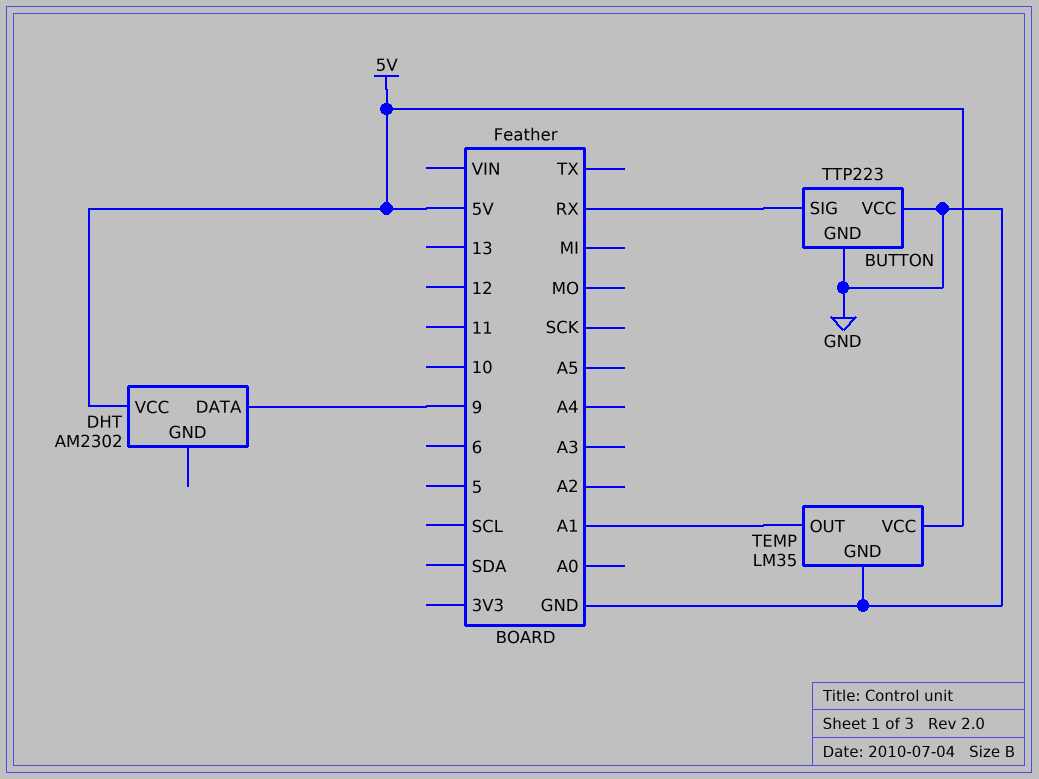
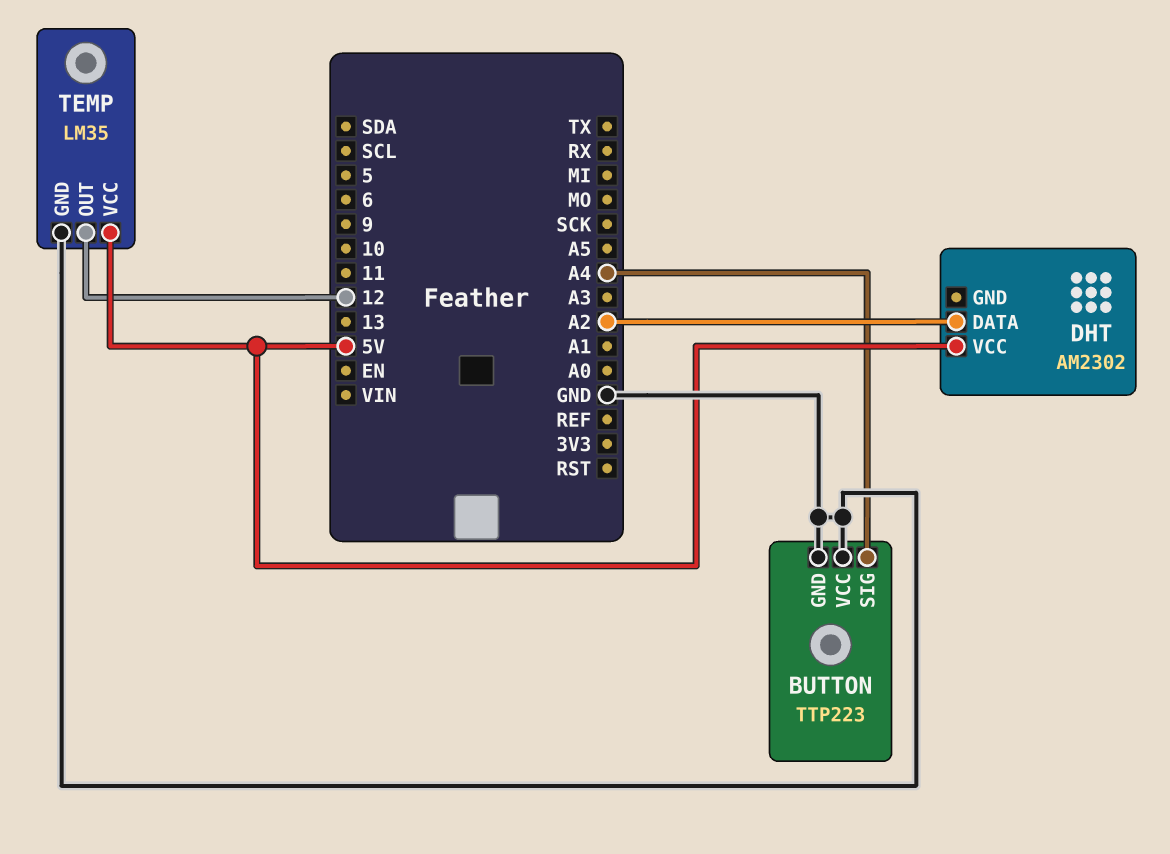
BUTTON pin SIG: RX -> A4
DHT pin DATA: 9 -> A2
TEMP pin OUT: A1 -> 12

